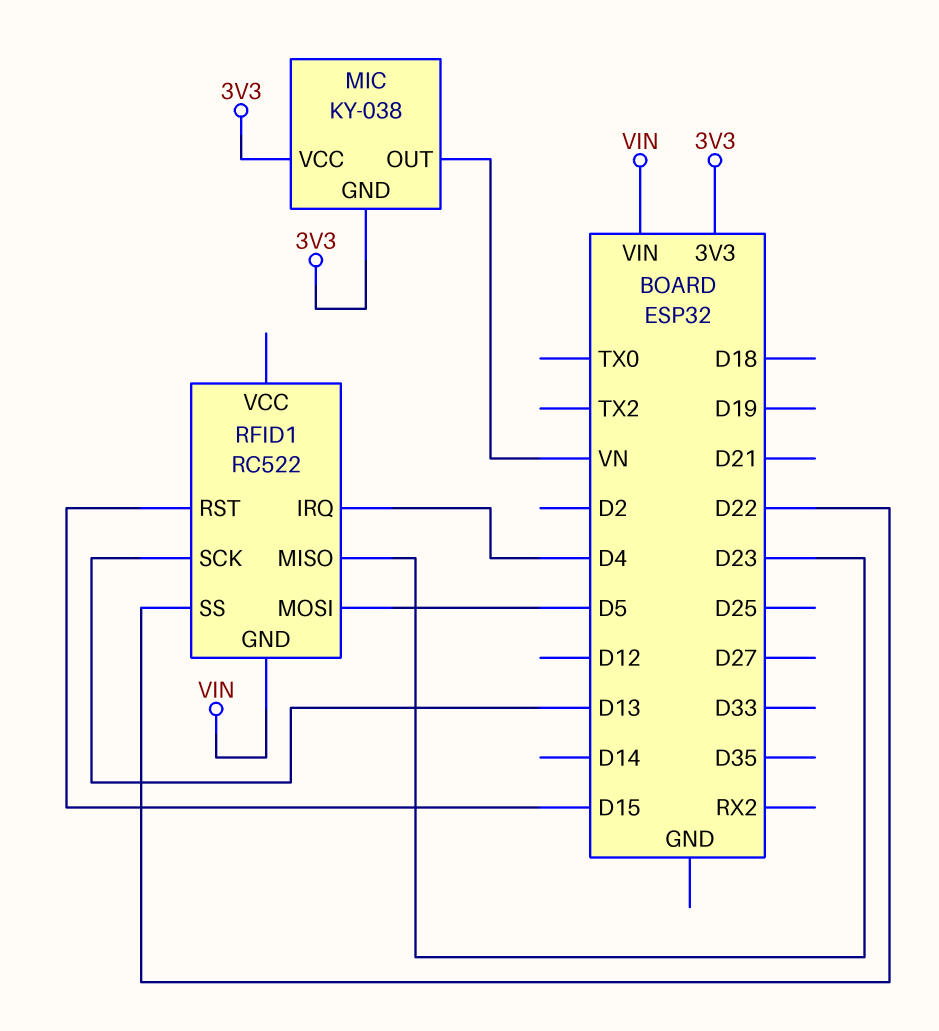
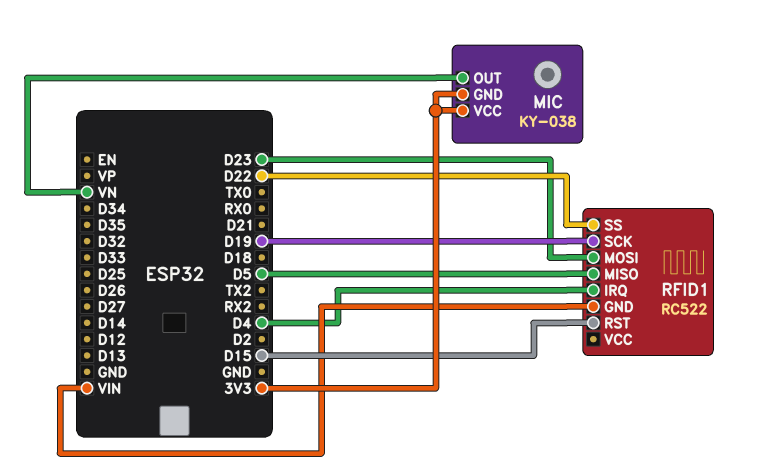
RFID1 pin MISO: D23 -> D5
RFID1 pin MOSI: D5 -> D23
RFID1 pin SCK: D13 -> D19

